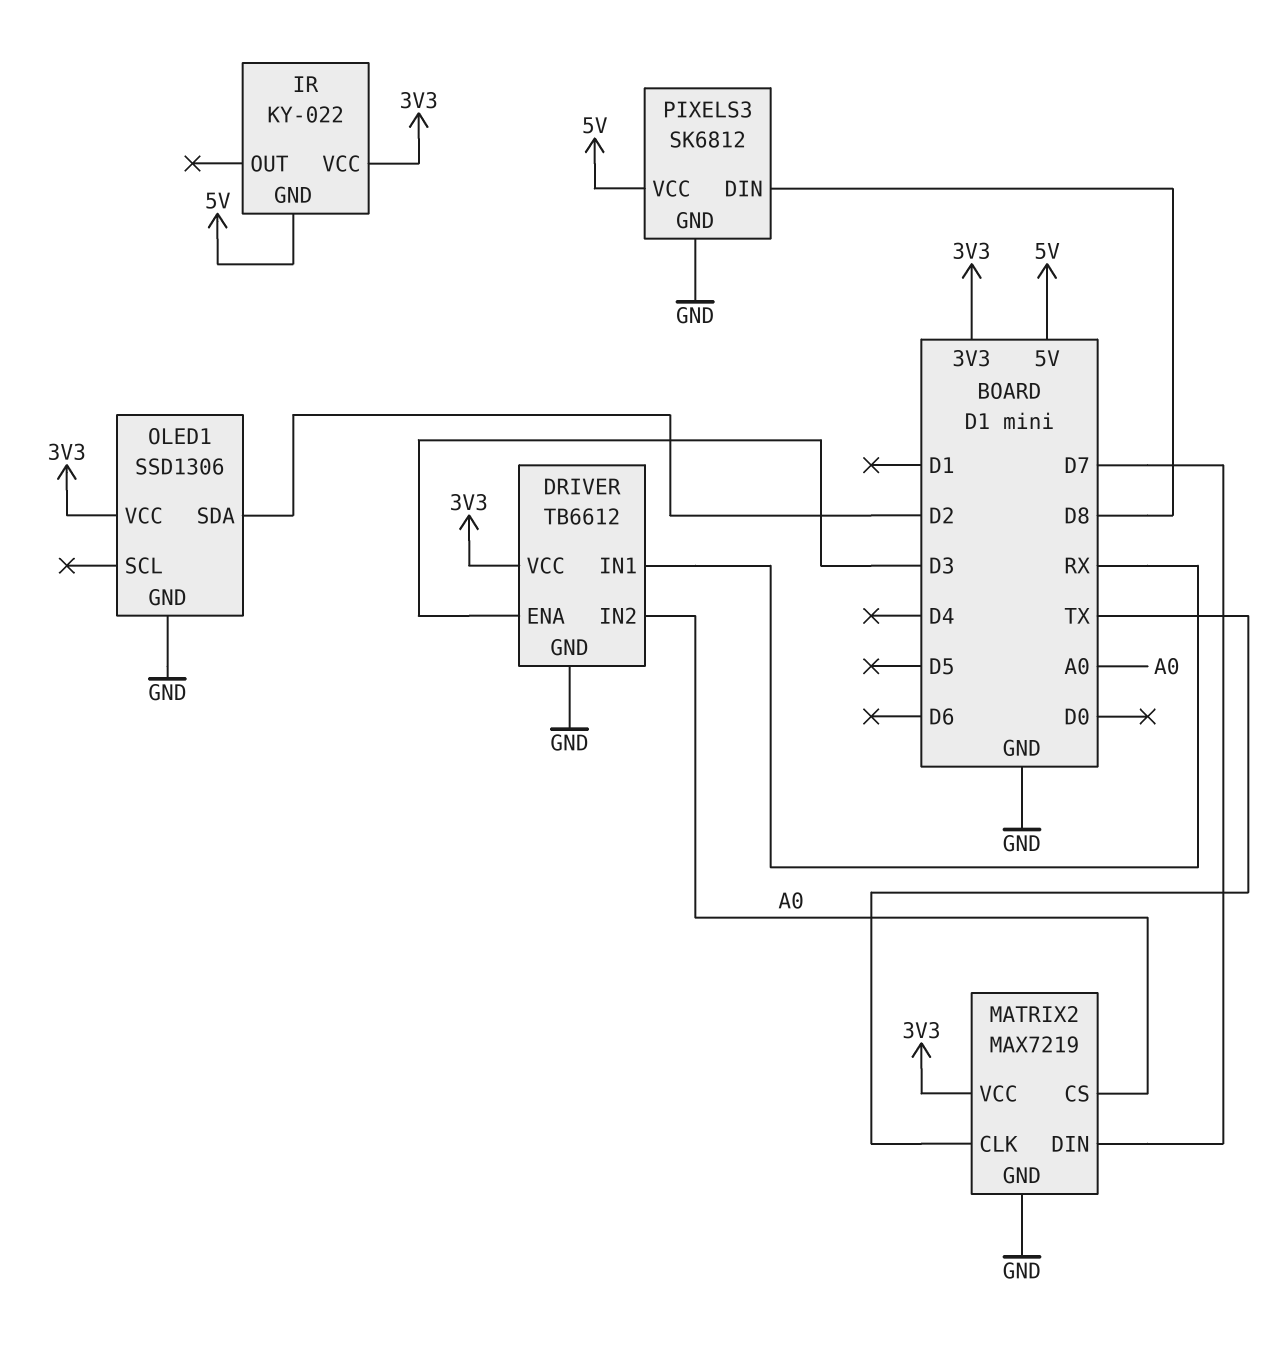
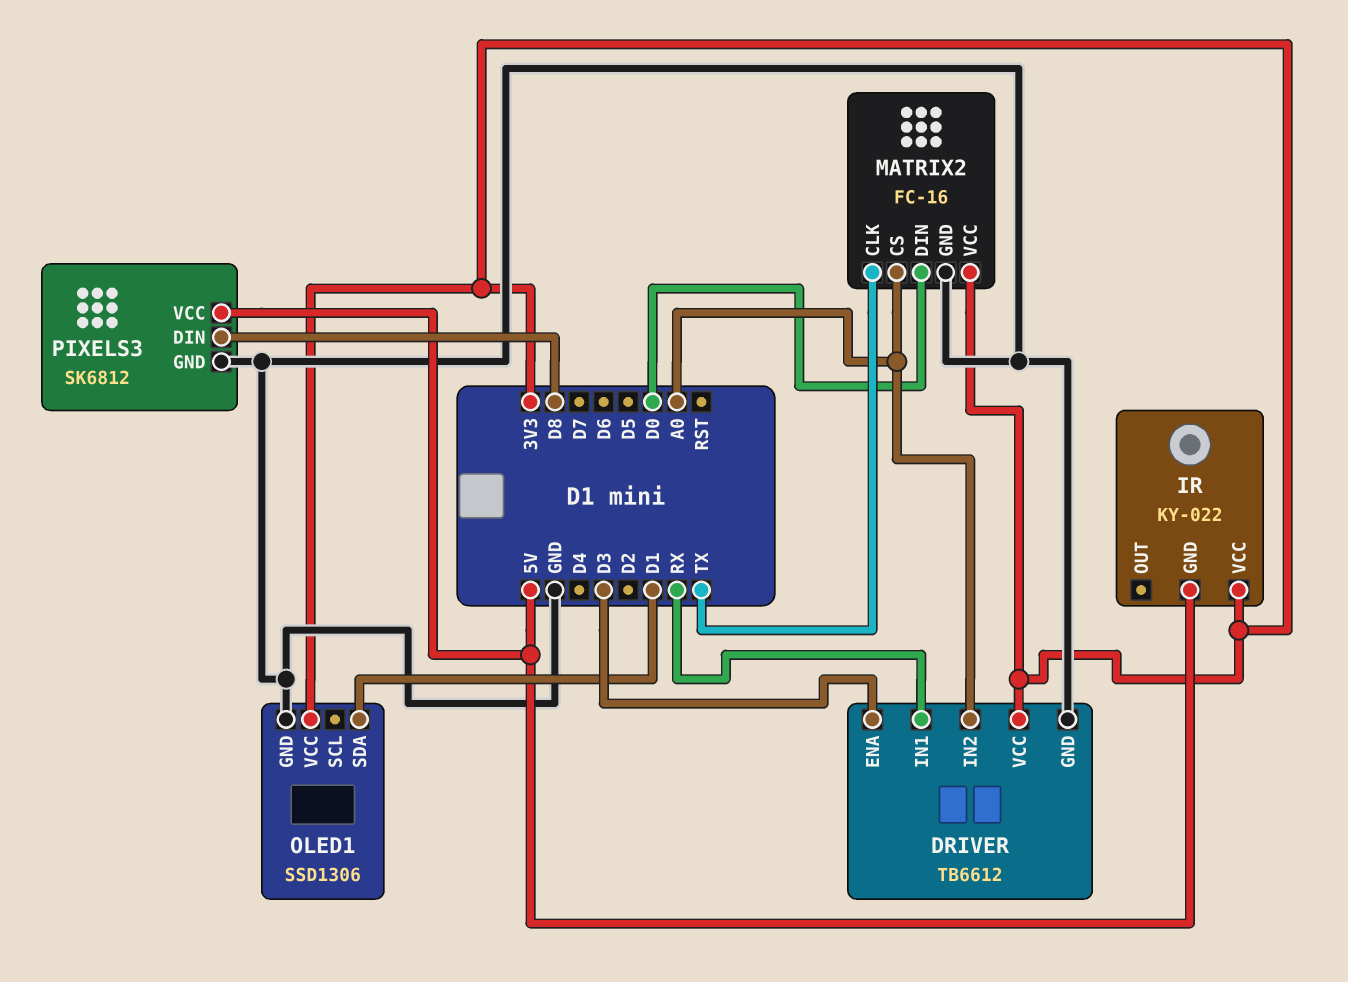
MATRIX2: MAX7219 -> FC-16
MATRIX2 pin DIN: D7 -> D0
OLED1 pin SDA: D2 -> D1

